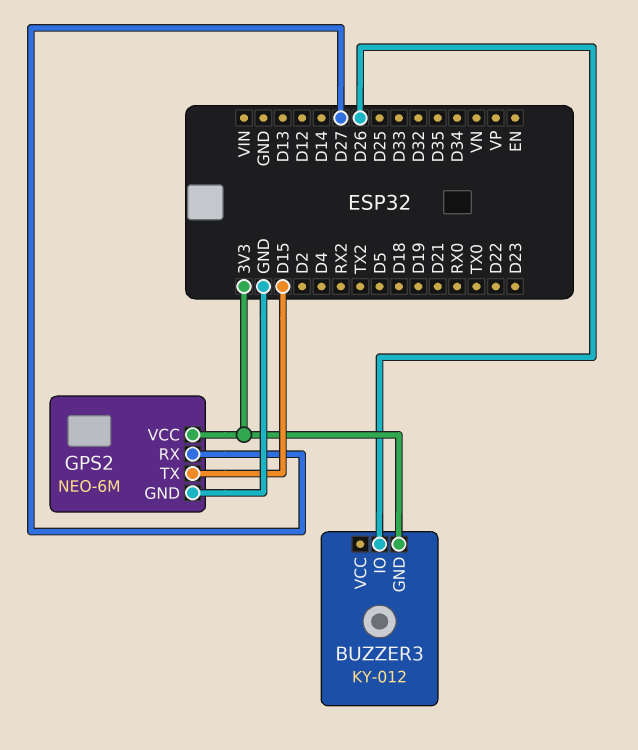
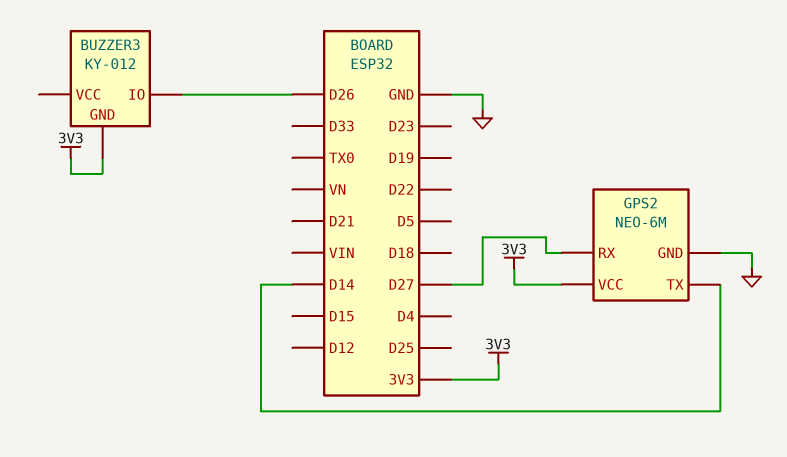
GPS2 pin TX: D15 -> D14

